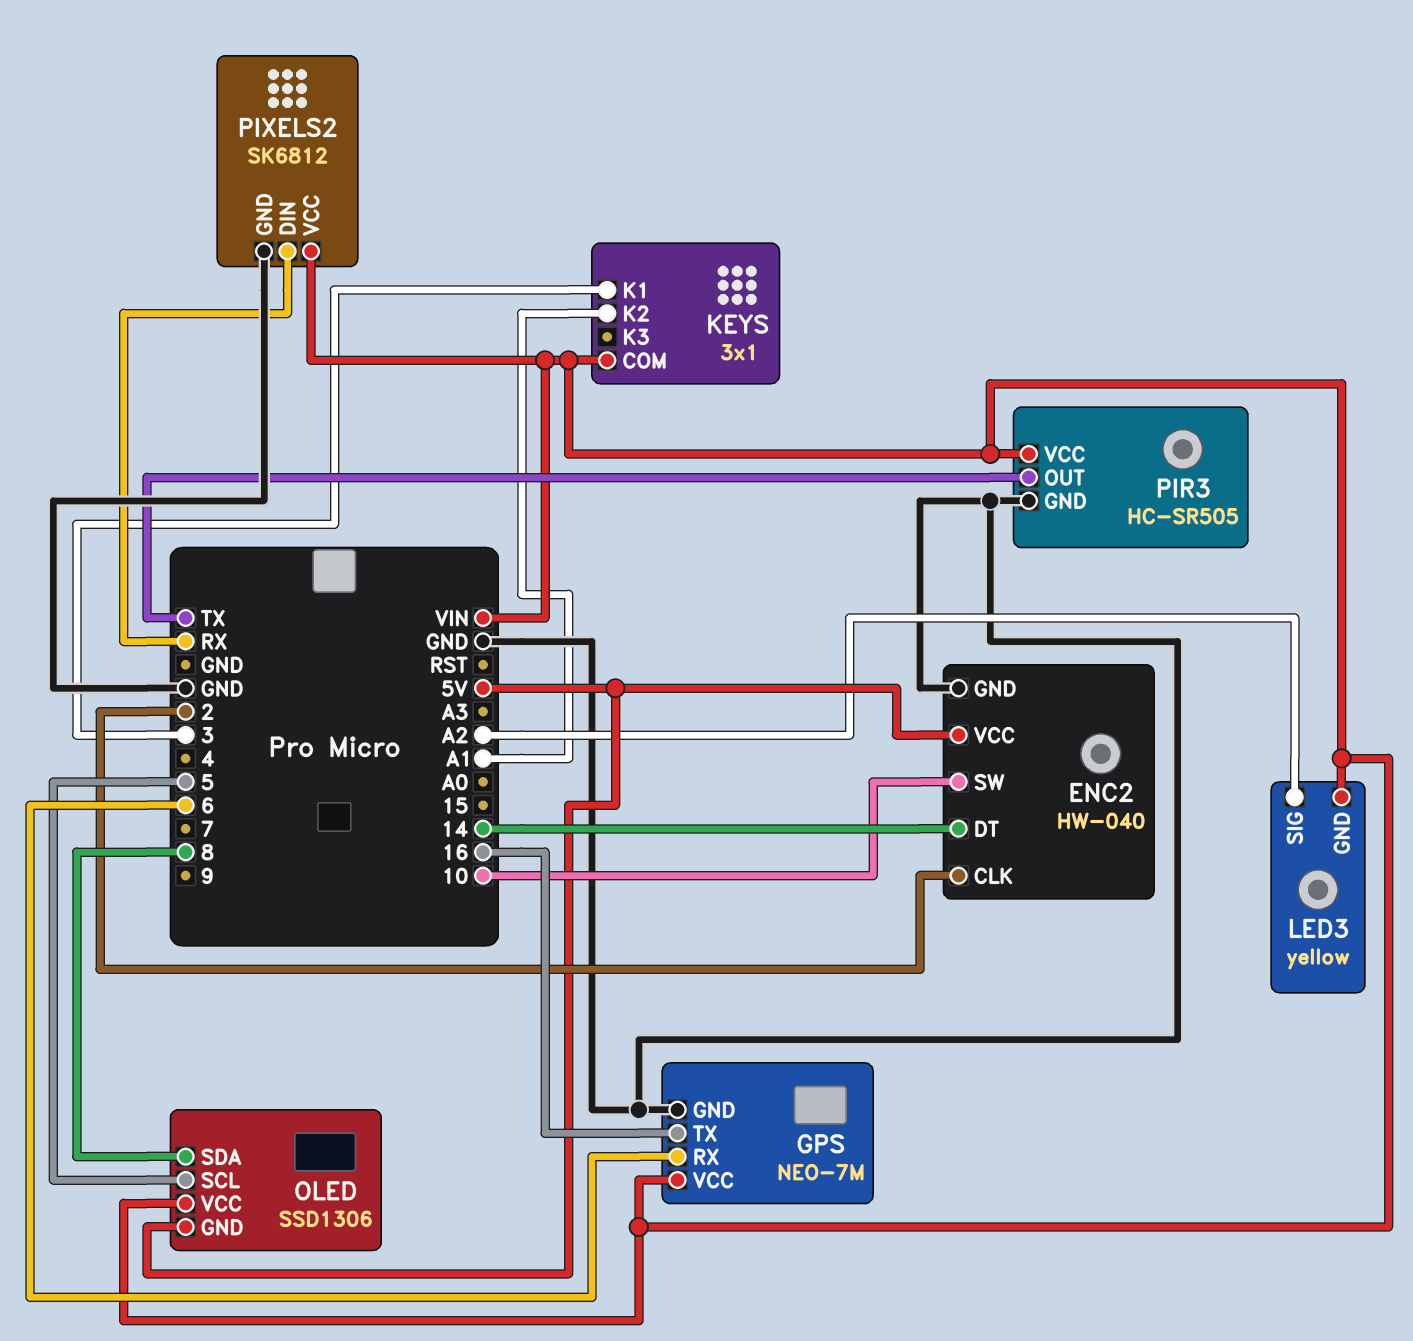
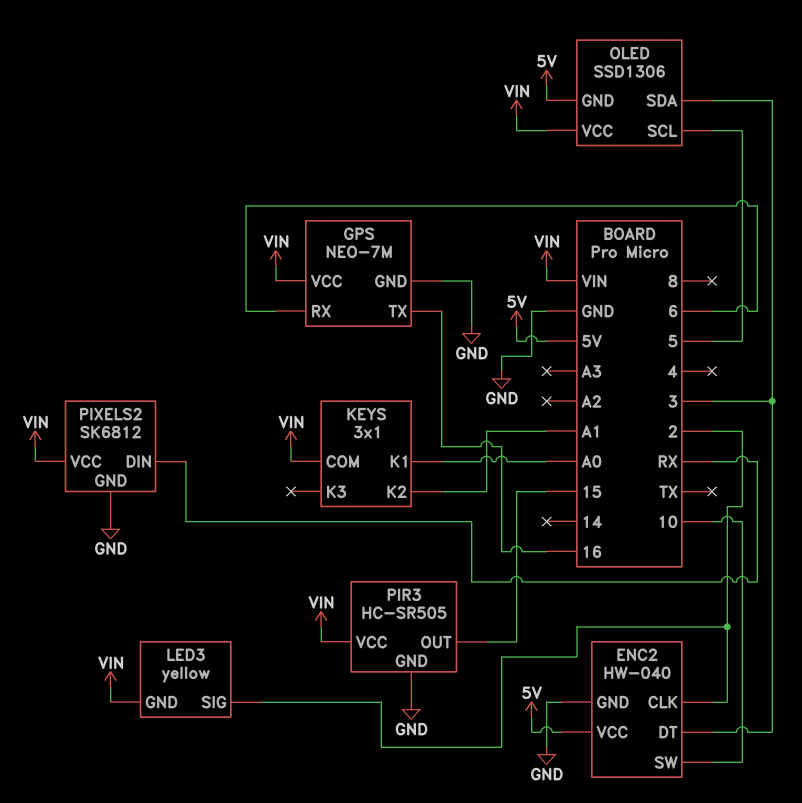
ENC2 pin DT: 14 -> 3
KEYS pin K1: 3 -> A0
LED3 pin SIG: A2 -> 2
OLED pin SDA: 8 -> 3
PIR3 pin OUT: TX -> 15

